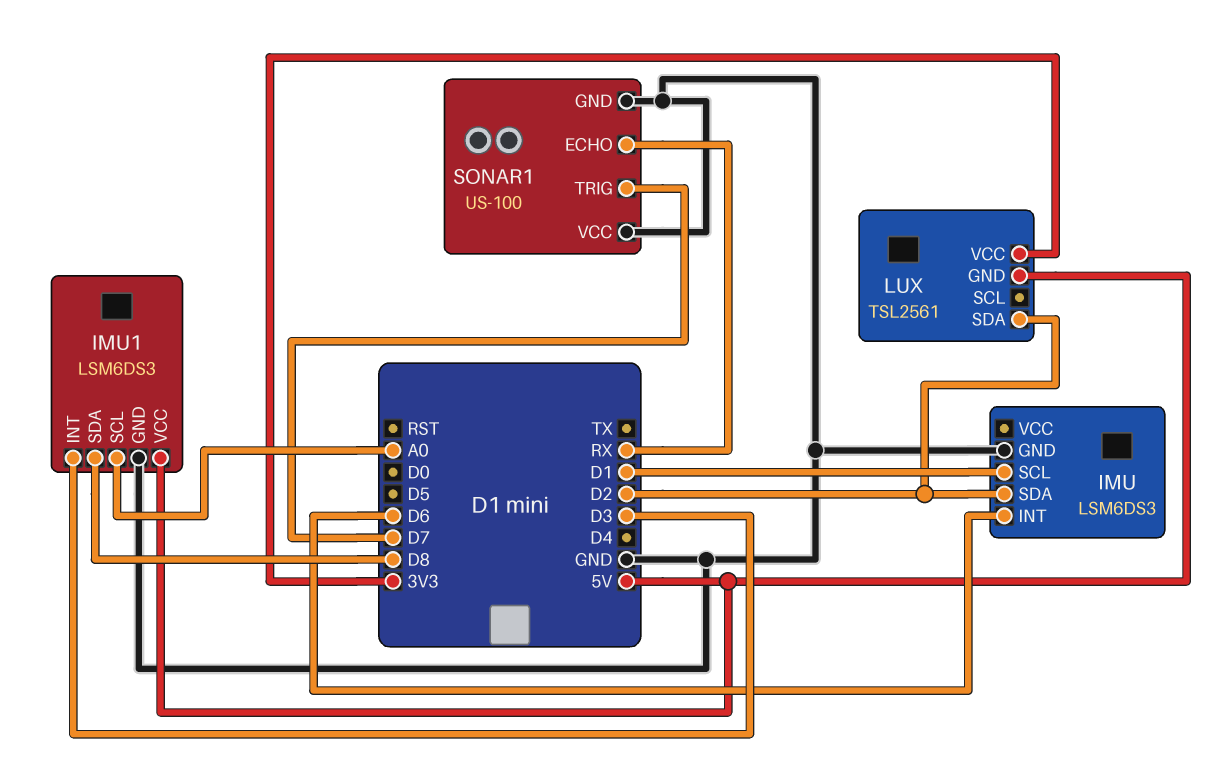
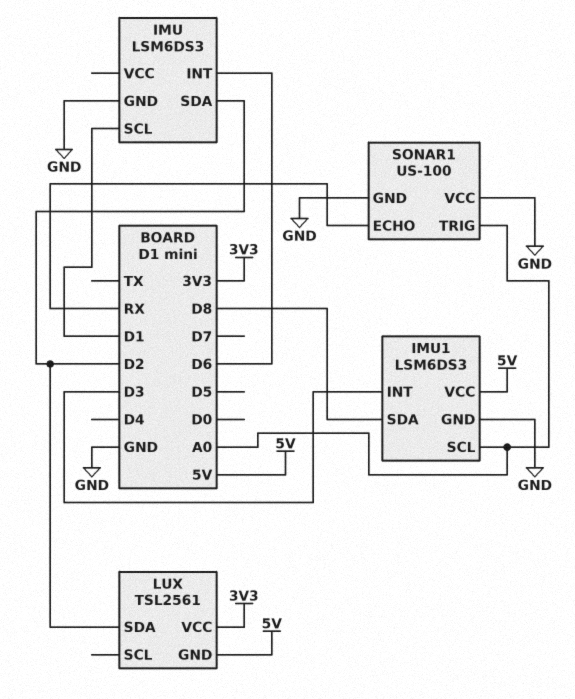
SONAR1 pin TRIG: D7 -> A0

